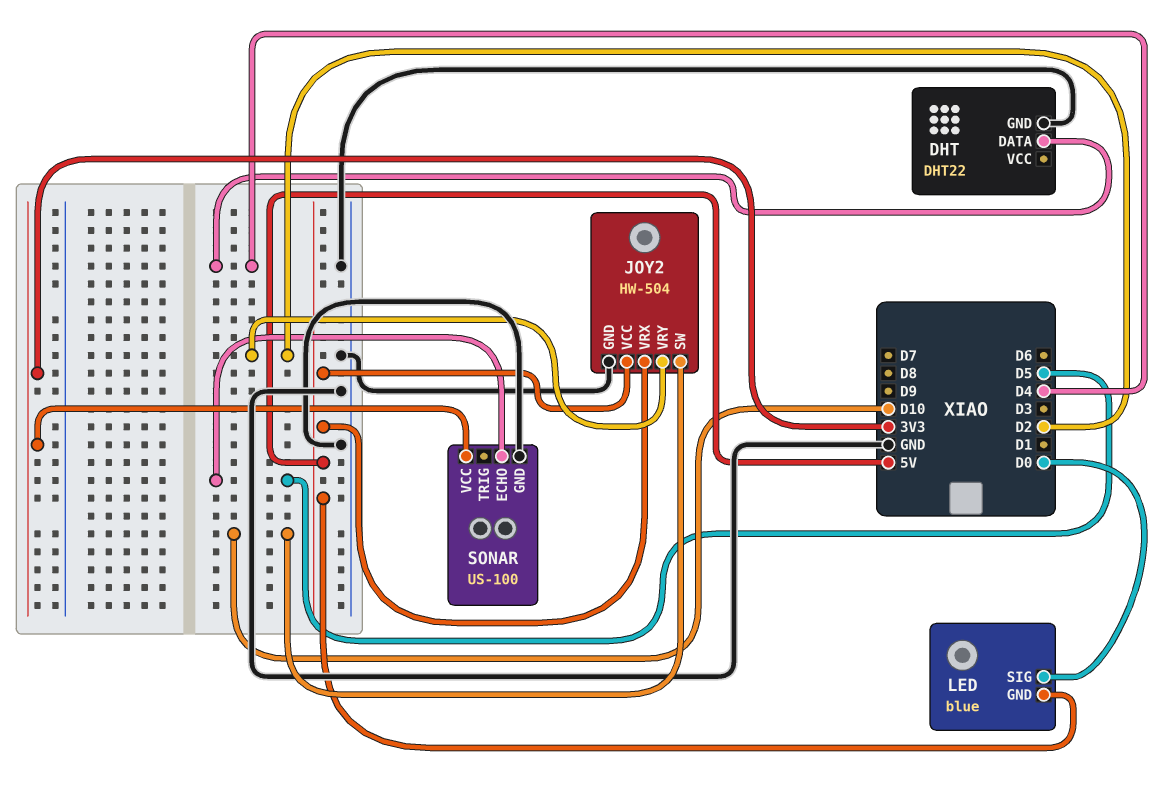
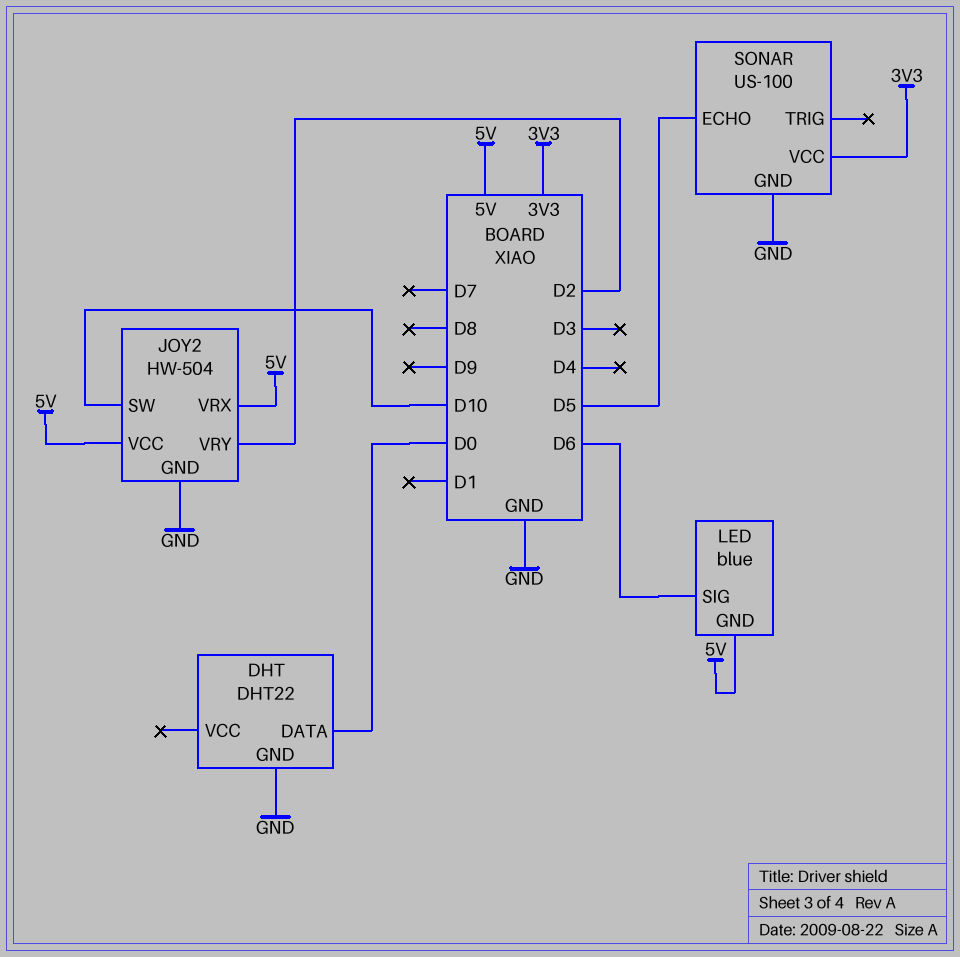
DHT pin DATA: D4 -> D0
LED pin SIG: D0 -> D6

